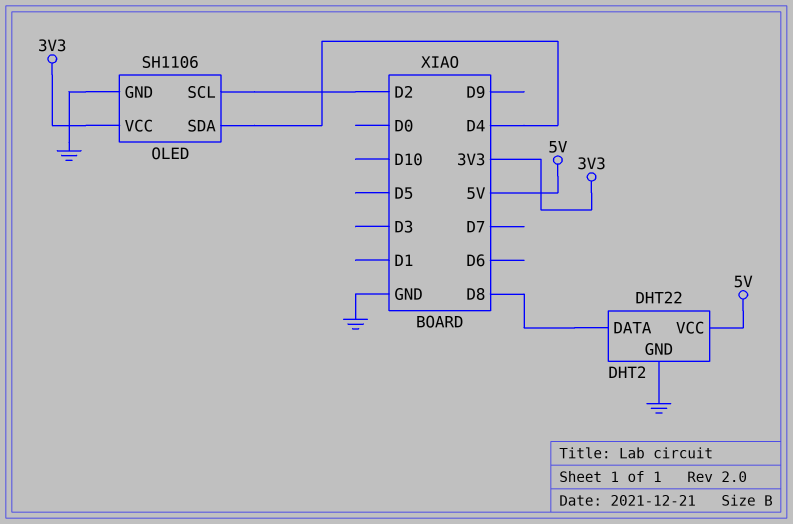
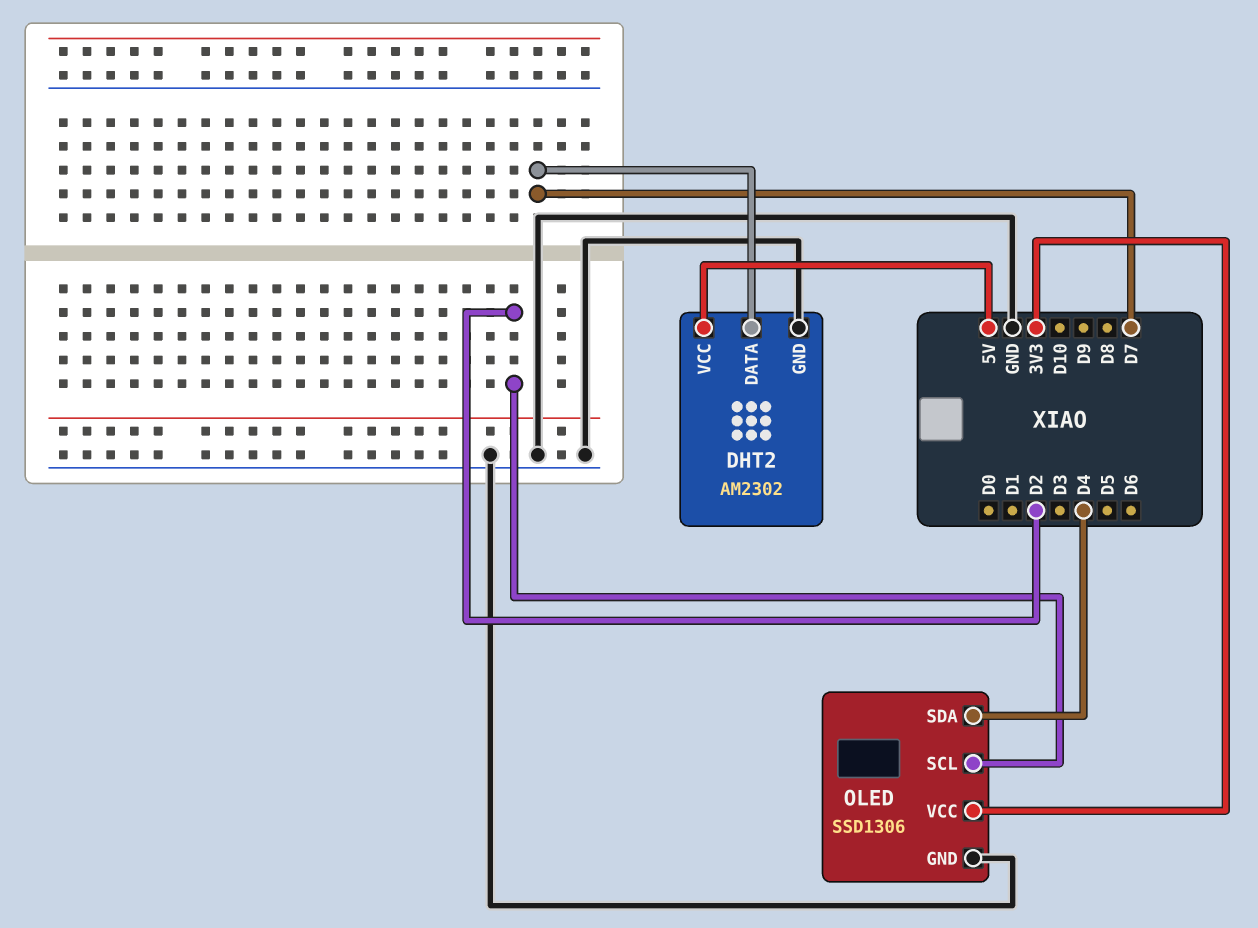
DHT2: DHT22 -> AM2302
DHT2 pin DATA: D8 -> D7
OLED: SH1106 -> SSD1306

